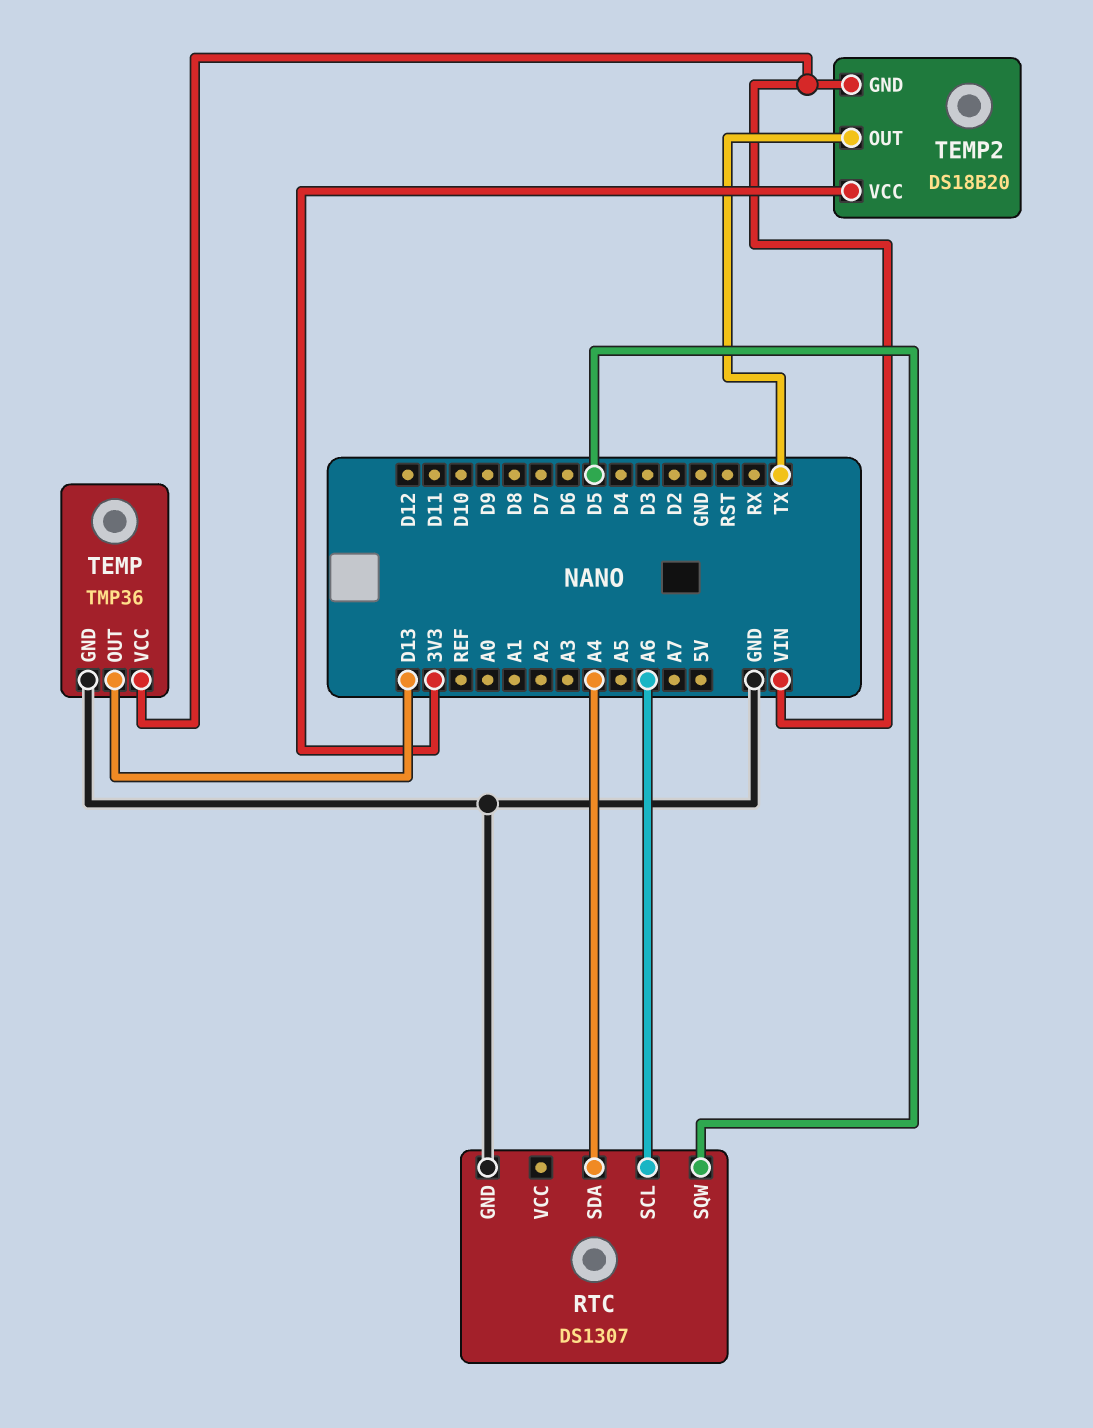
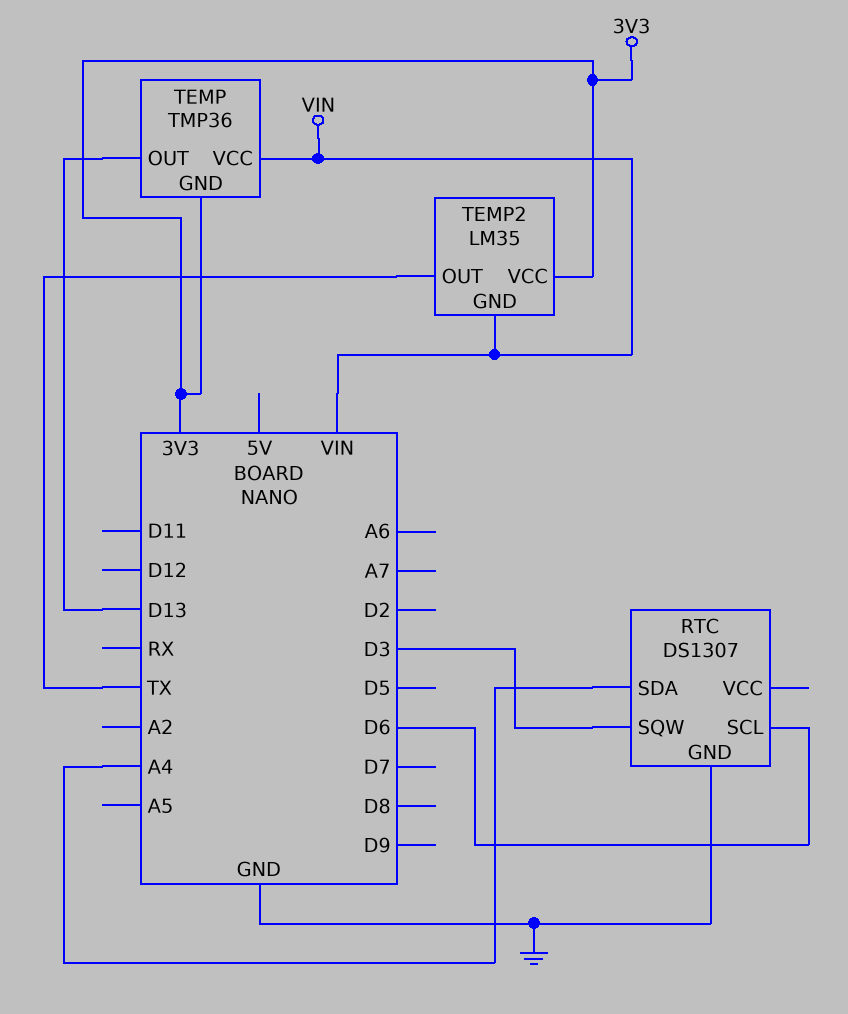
RTC pin SCL: A6 -> D6
RTC pin SQW: D5 -> D3
TEMP pin GND: GND -> 3V3
TEMP2: DS18B20 -> LM35

